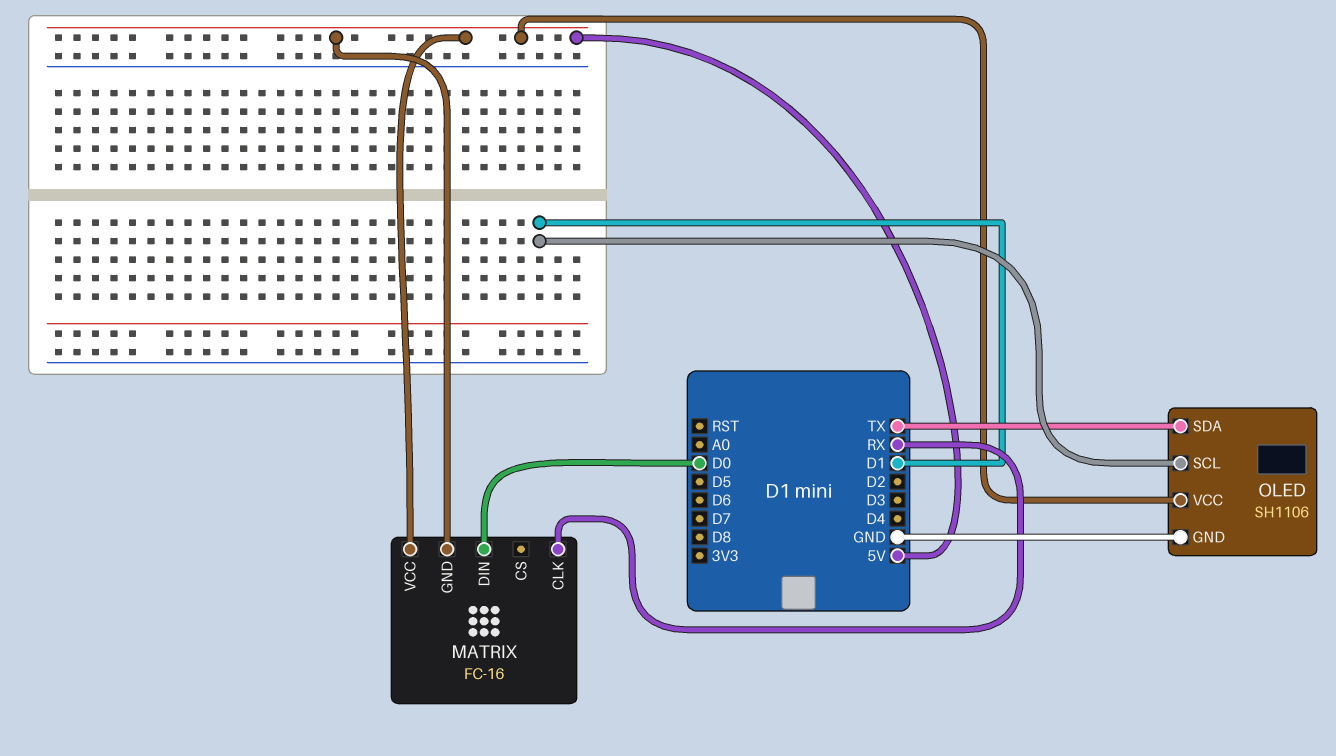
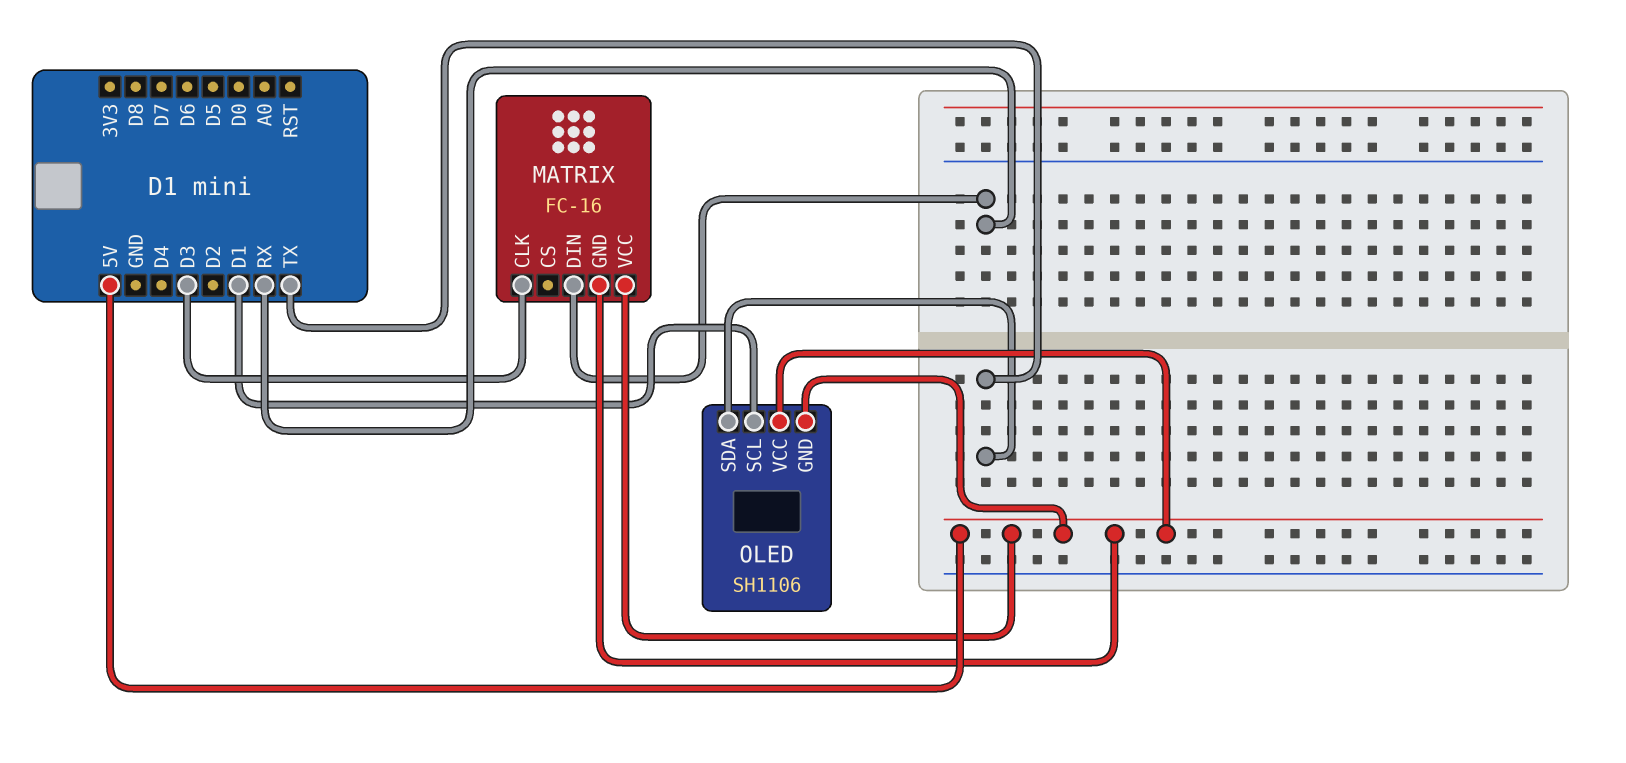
MATRIX pin CLK: RX -> D3
MATRIX pin DIN: D0 -> RX
OLED pin GND: GND -> 5V

